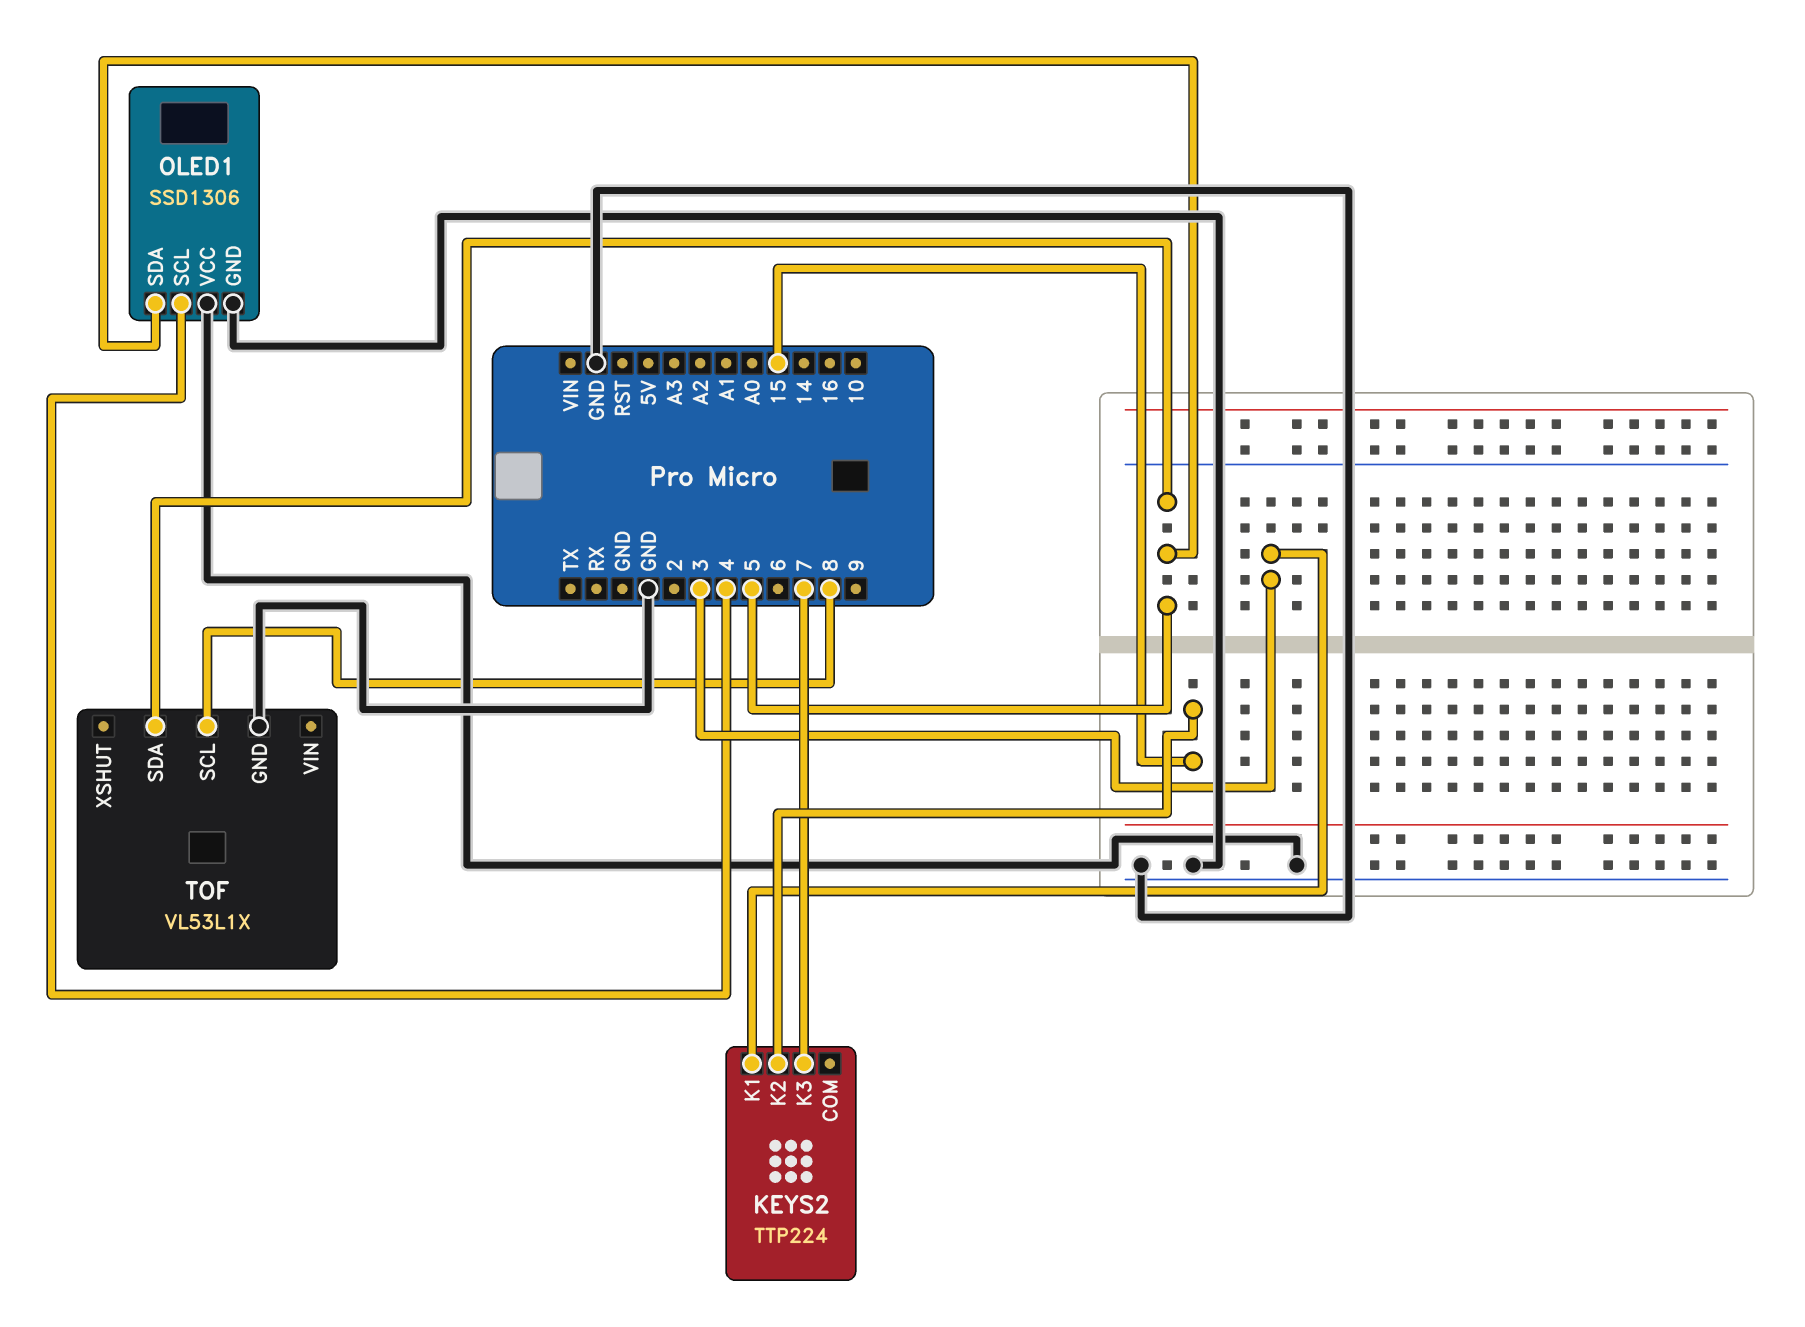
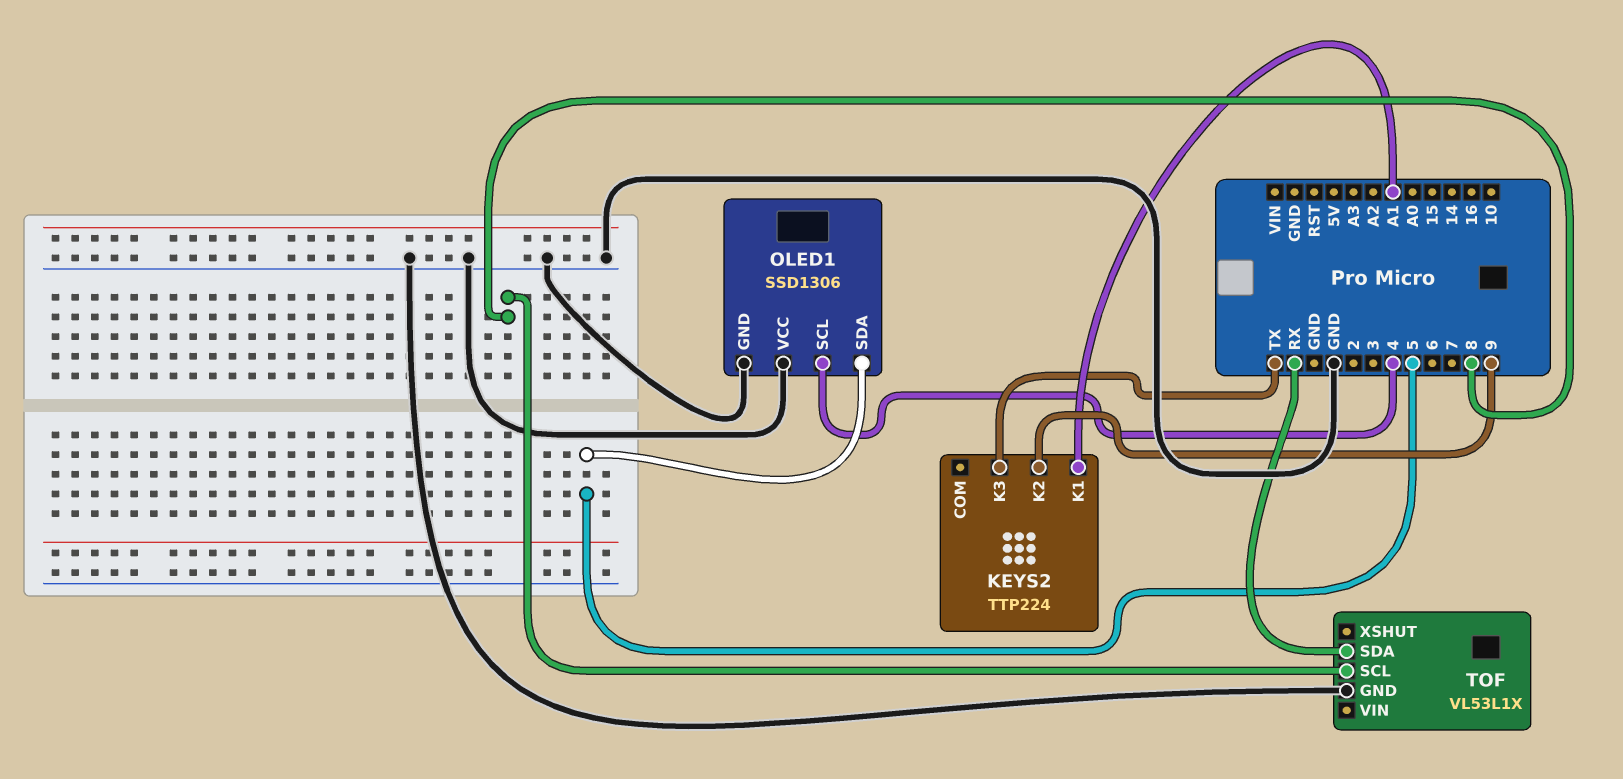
KEYS2 pin K1: 3 -> A1
KEYS2 pin K2: 15 -> 9
KEYS2 pin K3: 7 -> TX
TOF pin SDA: 5 -> RX

